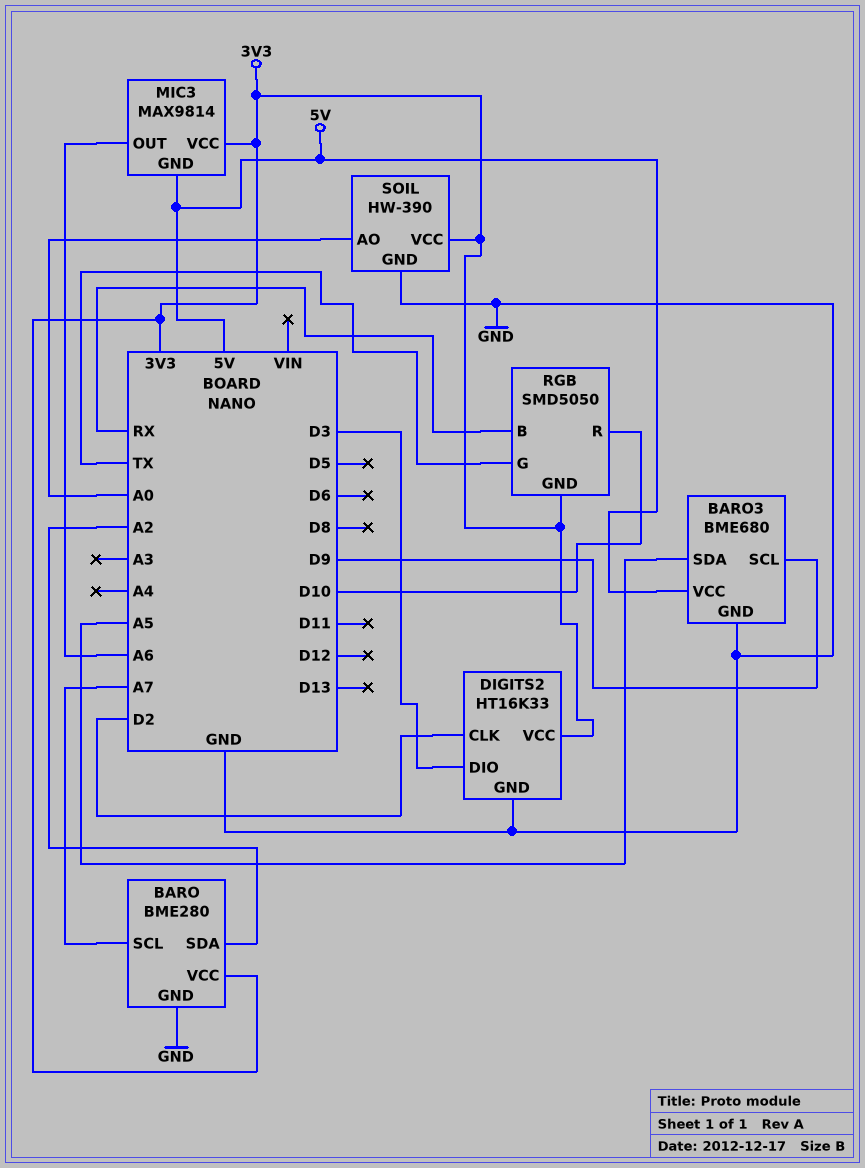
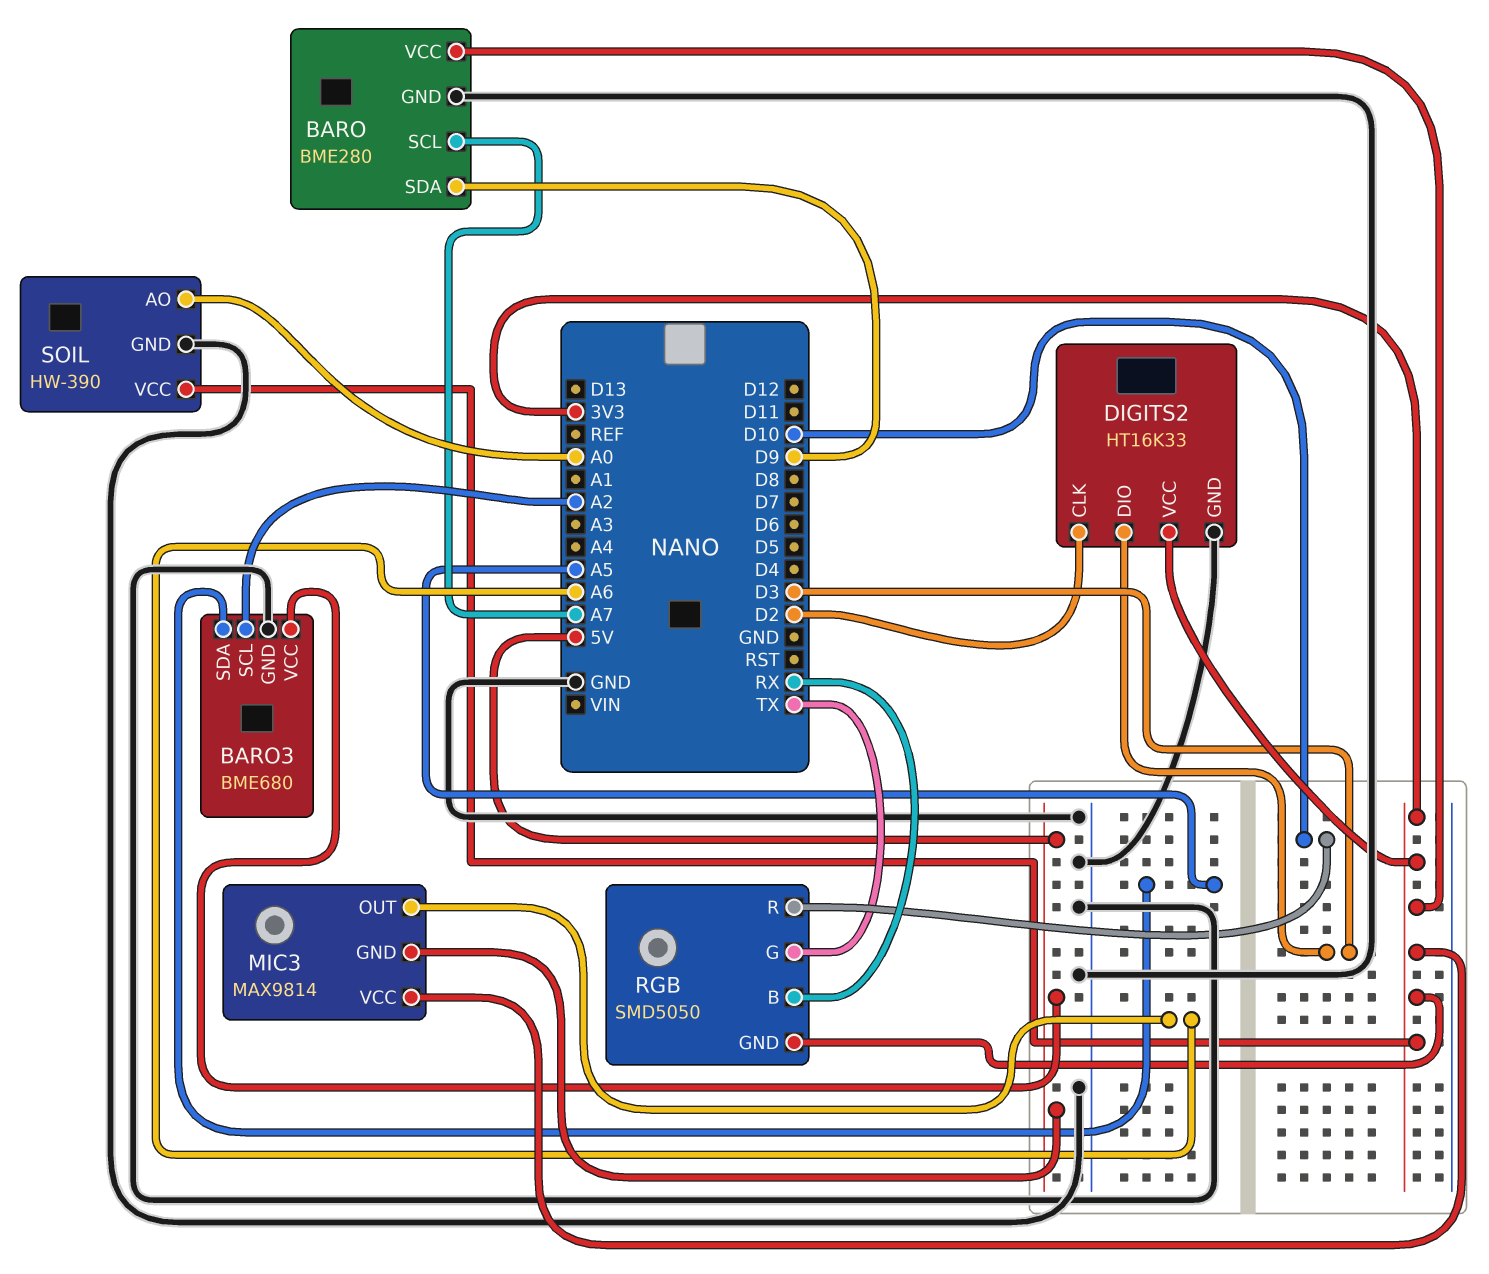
BARO pin SDA: A2 -> D9
BARO3 pin SCL: D9 -> A2

